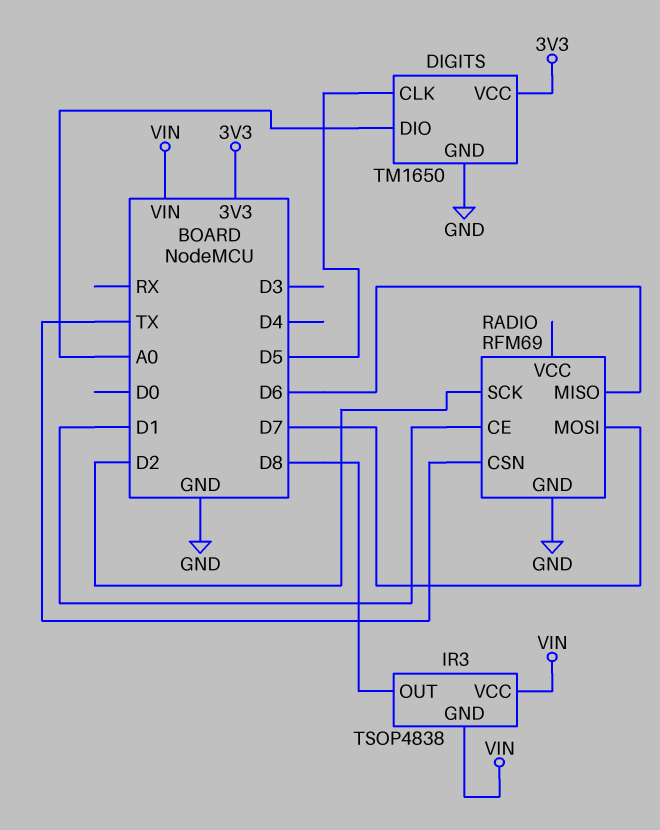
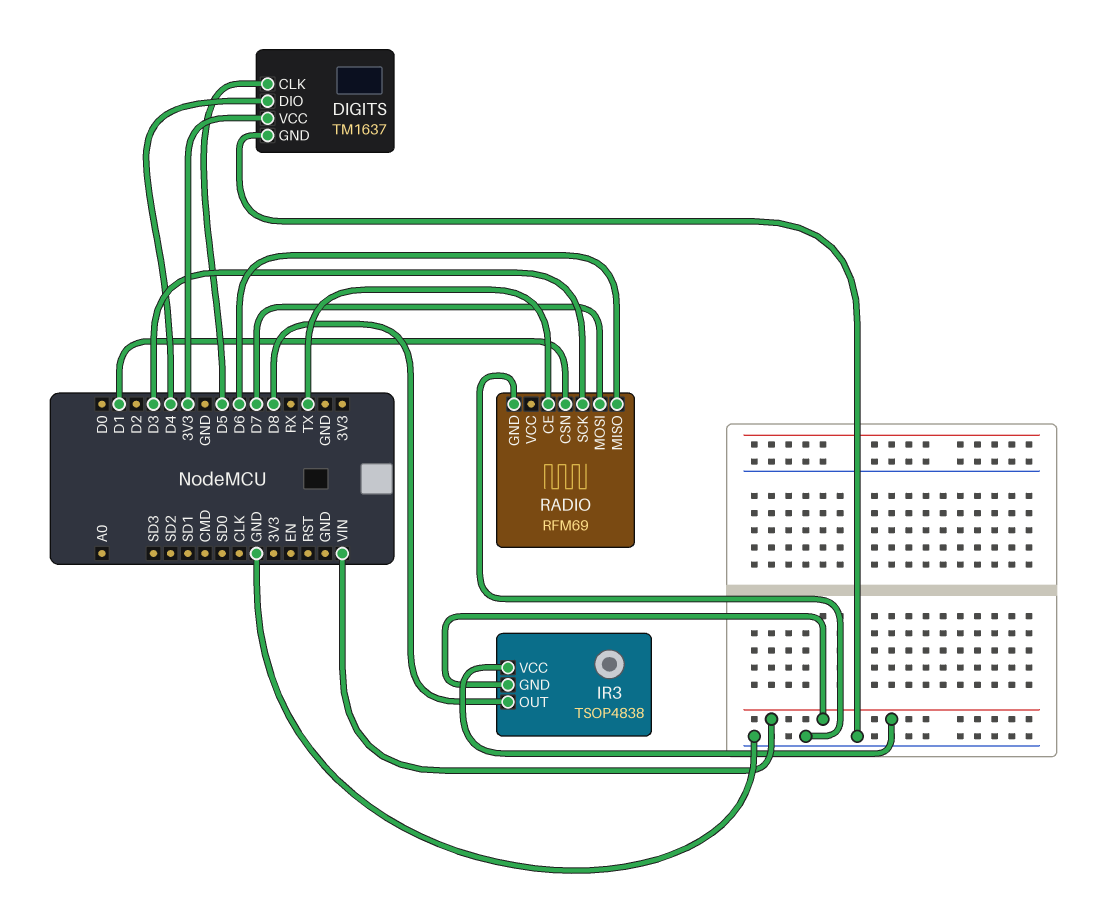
DIGITS: TM1650 -> TM1637
DIGITS pin DIO: A0 -> D4
RADIO pin CE: D1 -> TX
RADIO pin CSN: TX -> D1
RADIO pin SCK: D2 -> D3

